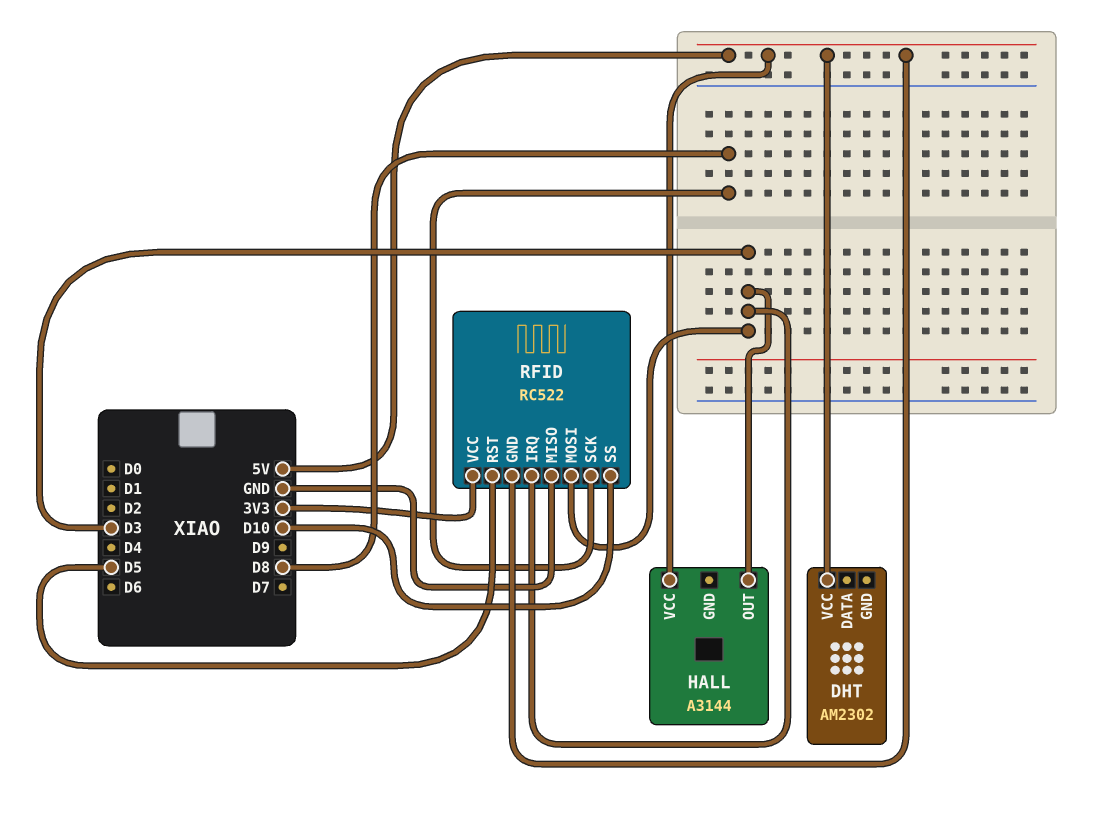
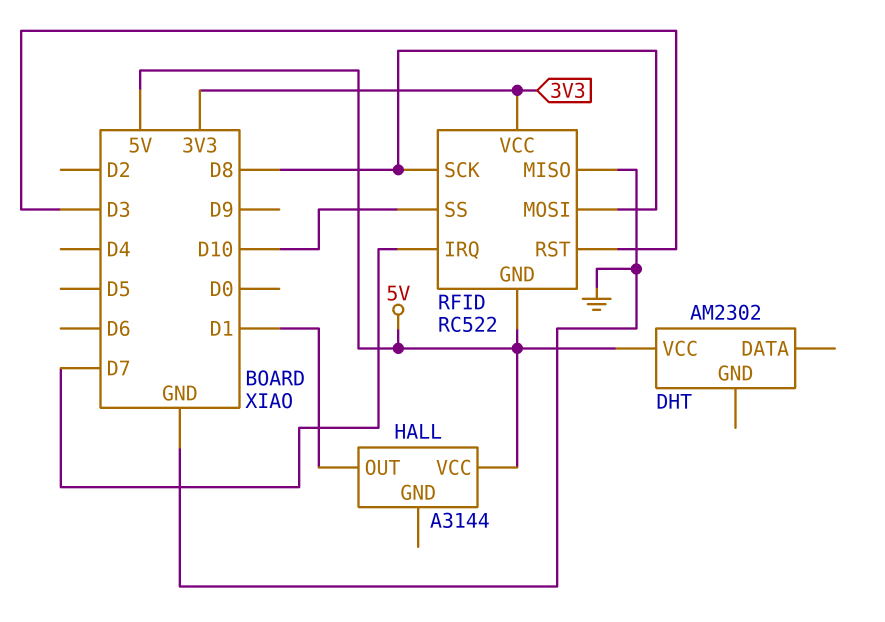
HALL pin OUT: D3 -> D1
RFID pin IRQ: D3 -> D7
RFID pin MOSI: D3 -> D8
RFID pin RST: D5 -> D3

